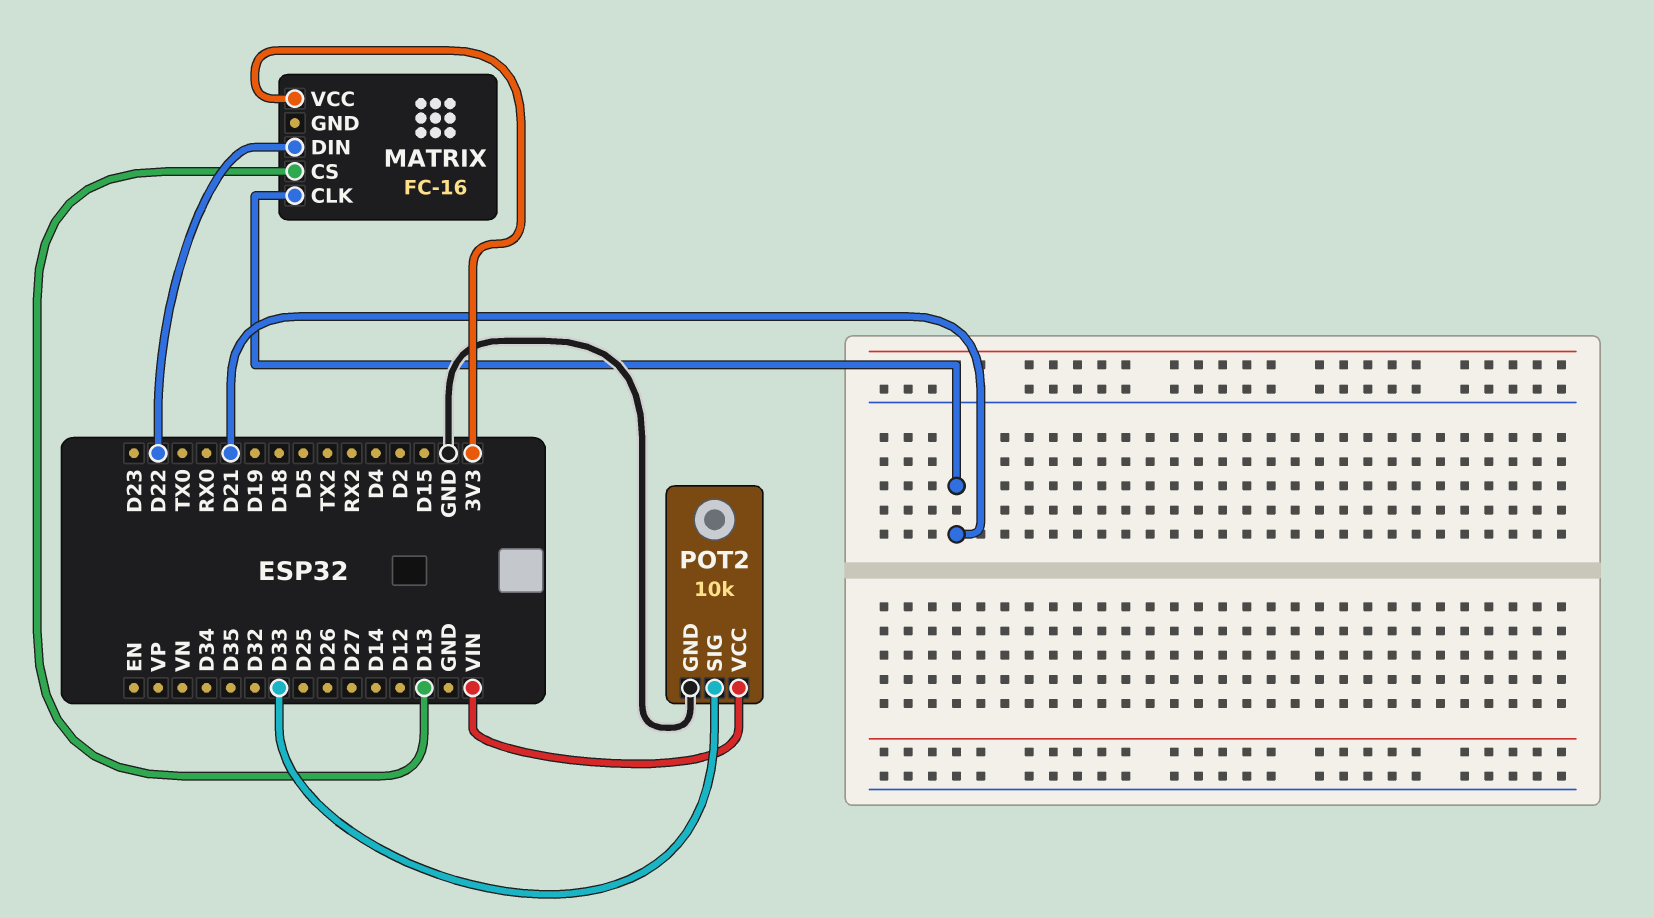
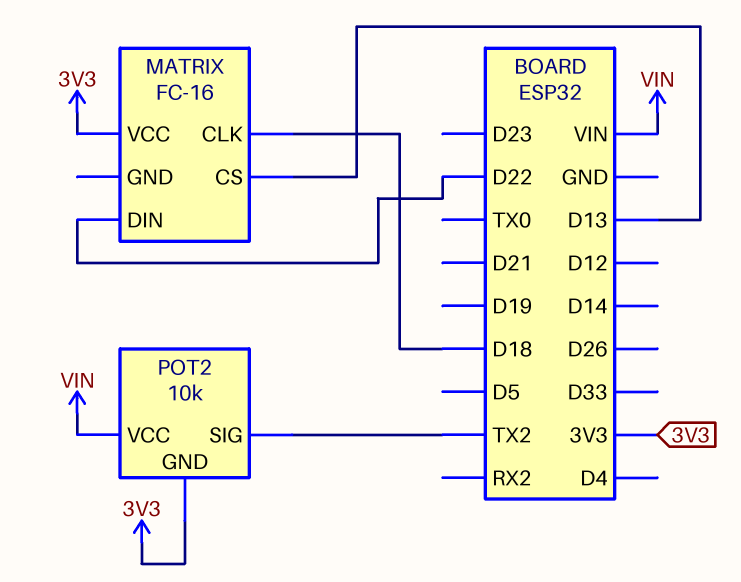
MATRIX pin CLK: D21 -> D18
POT2 pin GND: GND -> 3V3
POT2 pin SIG: D33 -> TX2

